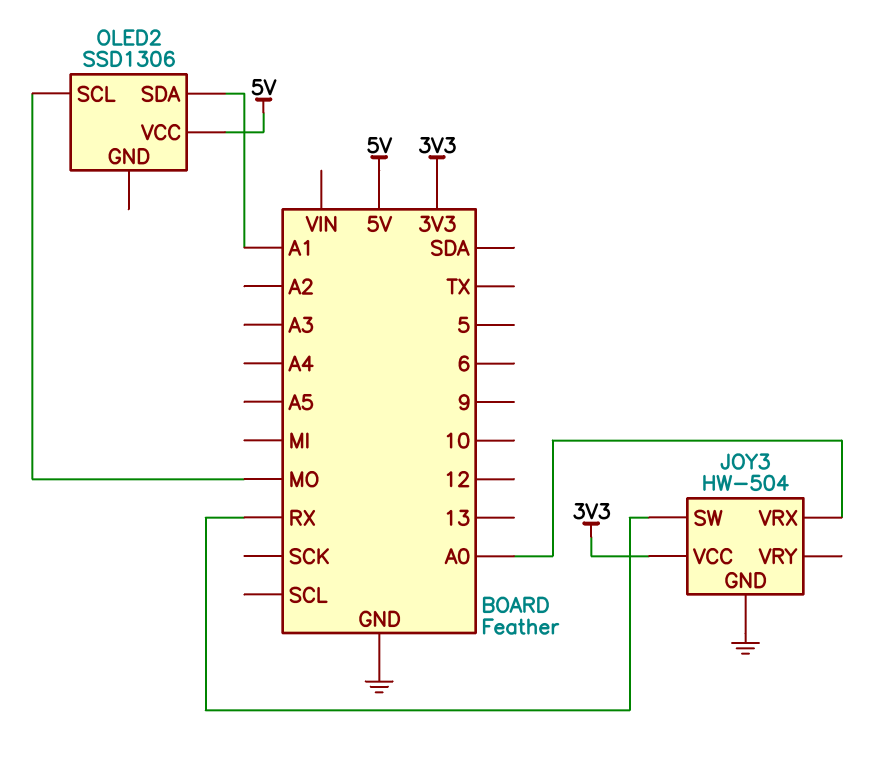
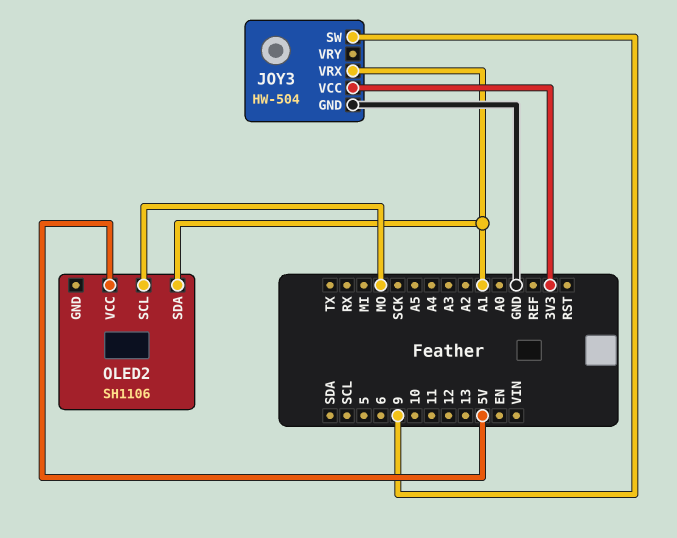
JOY3 pin SW: RX -> 9
JOY3 pin VRX: A0 -> A1
OLED2: SSD1306 -> SH1106

